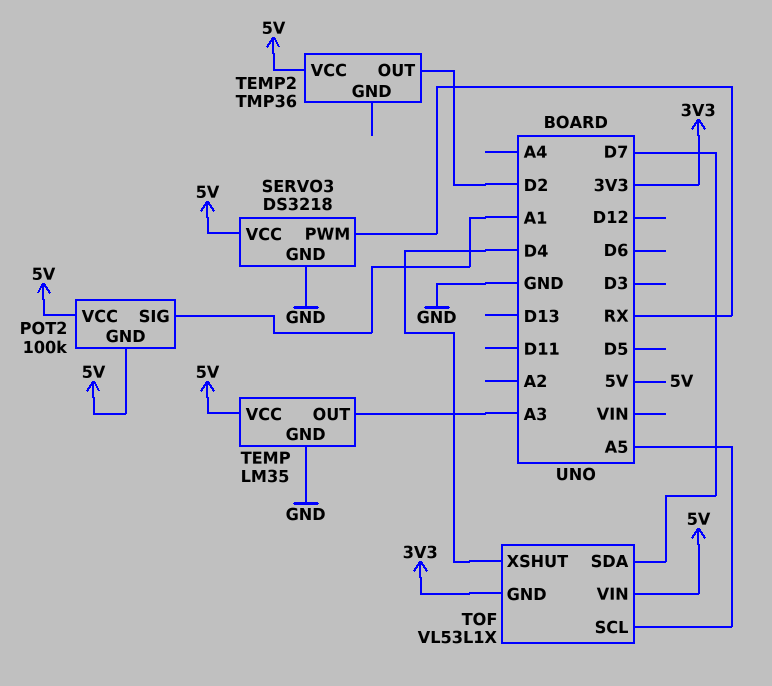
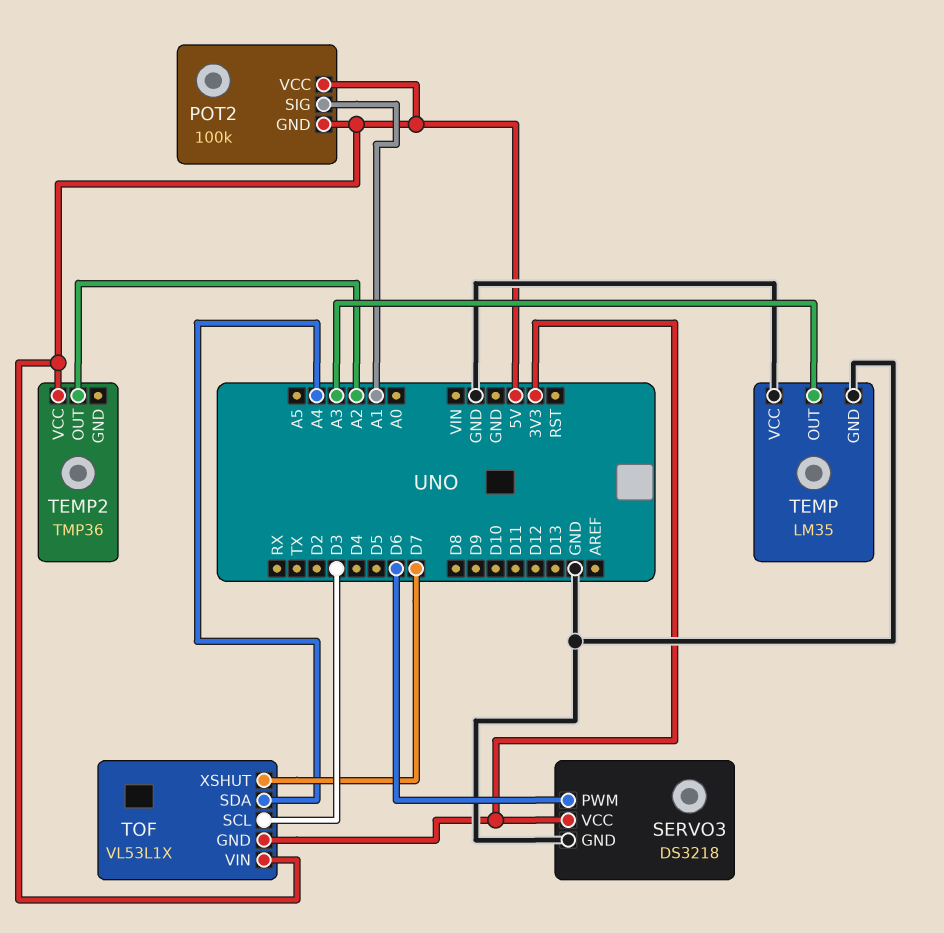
SERVO3 pin PWM: RX -> D6
SERVO3 pin VCC: 5V -> 3V3
TEMP pin VCC: 5V -> GND
TEMP2 pin OUT: D2 -> A2
TOF pin SCL: A5 -> D3
TOF pin SDA: D7 -> A4
TOF pin XSHUT: D4 -> D7

